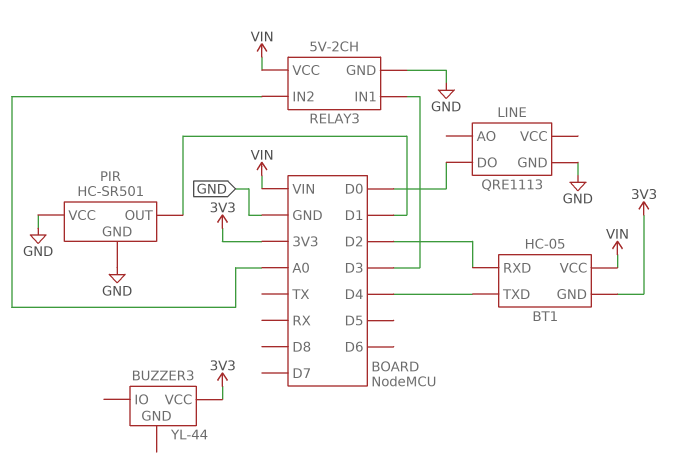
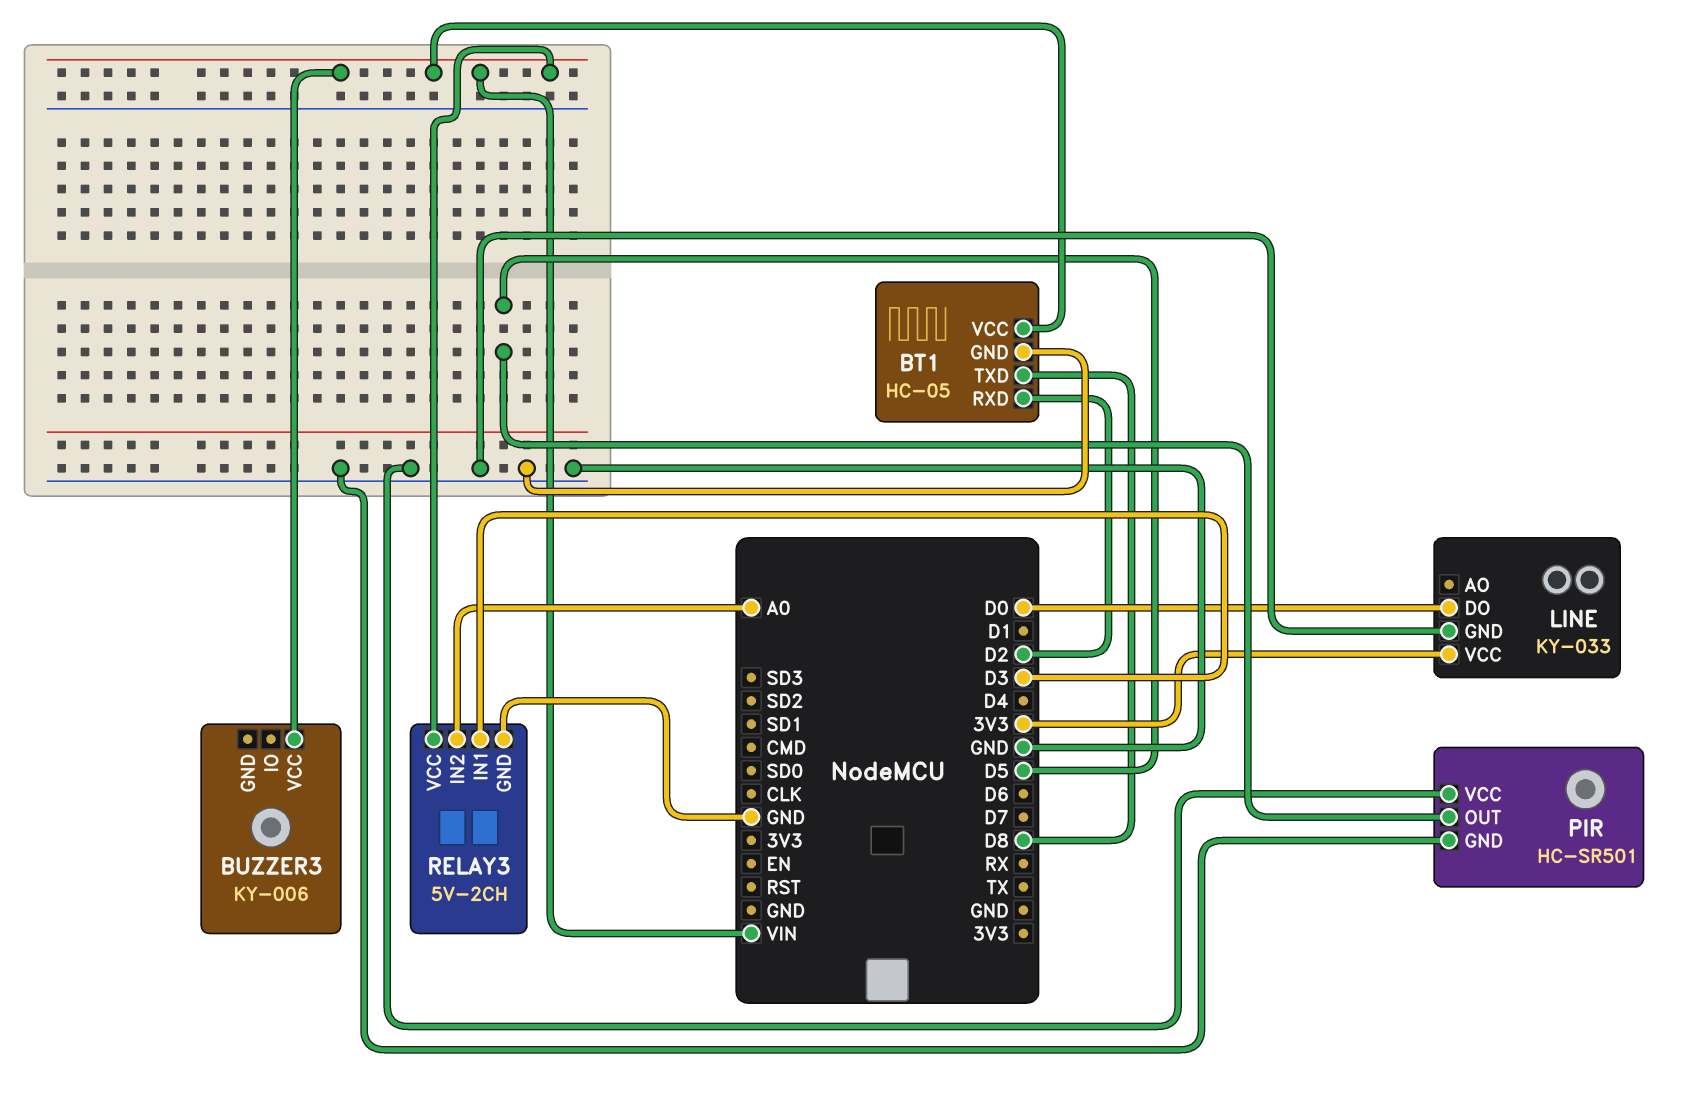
BT1 pin GND: 3V3 -> GND
BT1 pin TXD: D4 -> D8
BUZZER3: YL-44 -> KY-006
BUZZER3 pin VCC: 3V3 -> VIN
LINE: QRE1113 -> KY-033
LINE pin VCC: none -> 3V3
PIR pin OUT: D1 -> D5

